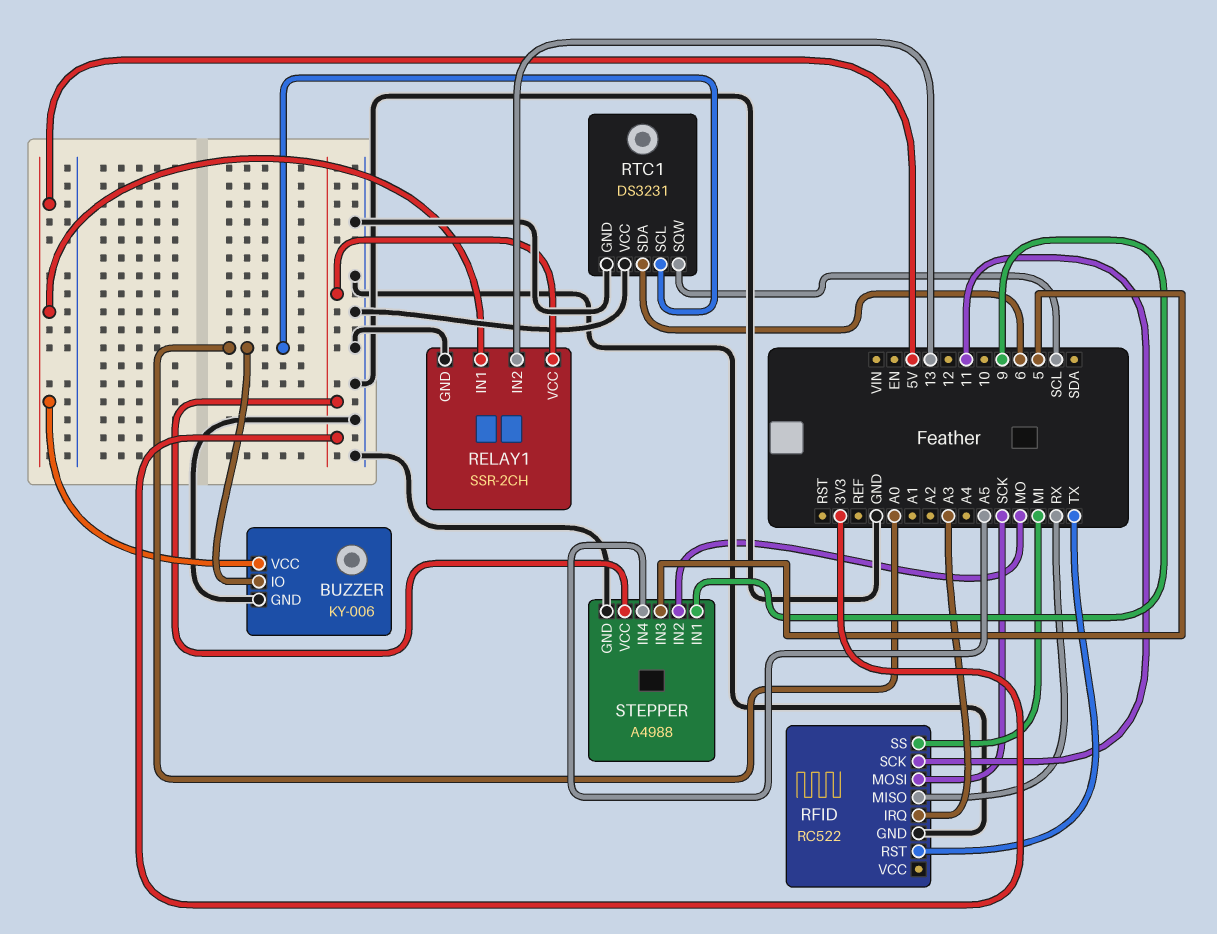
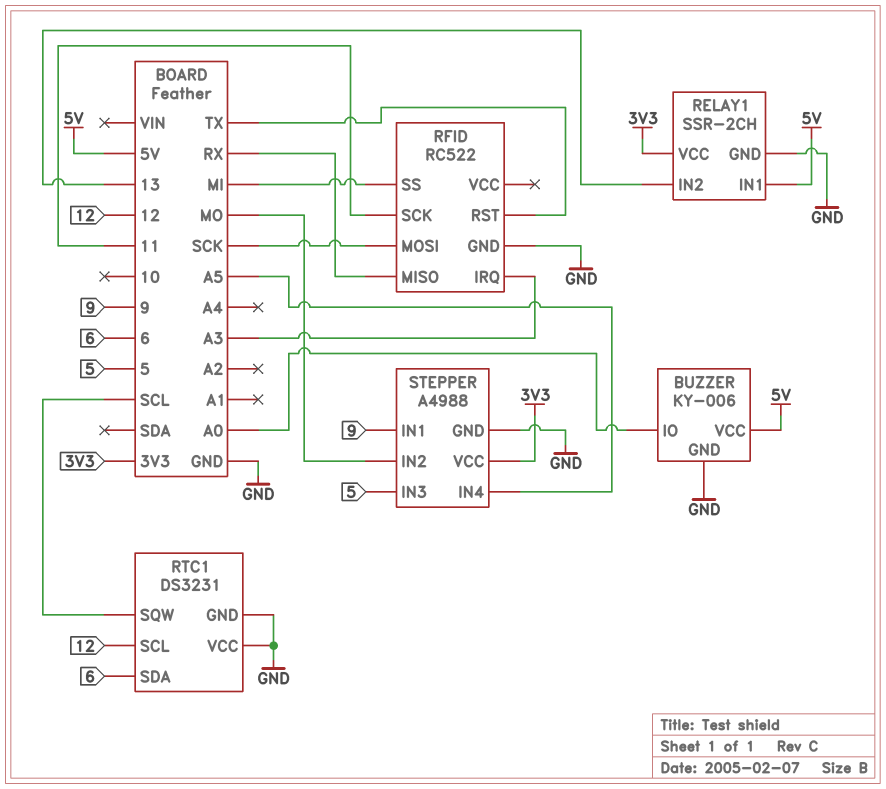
RTC1 pin SCL: A0 -> 12

